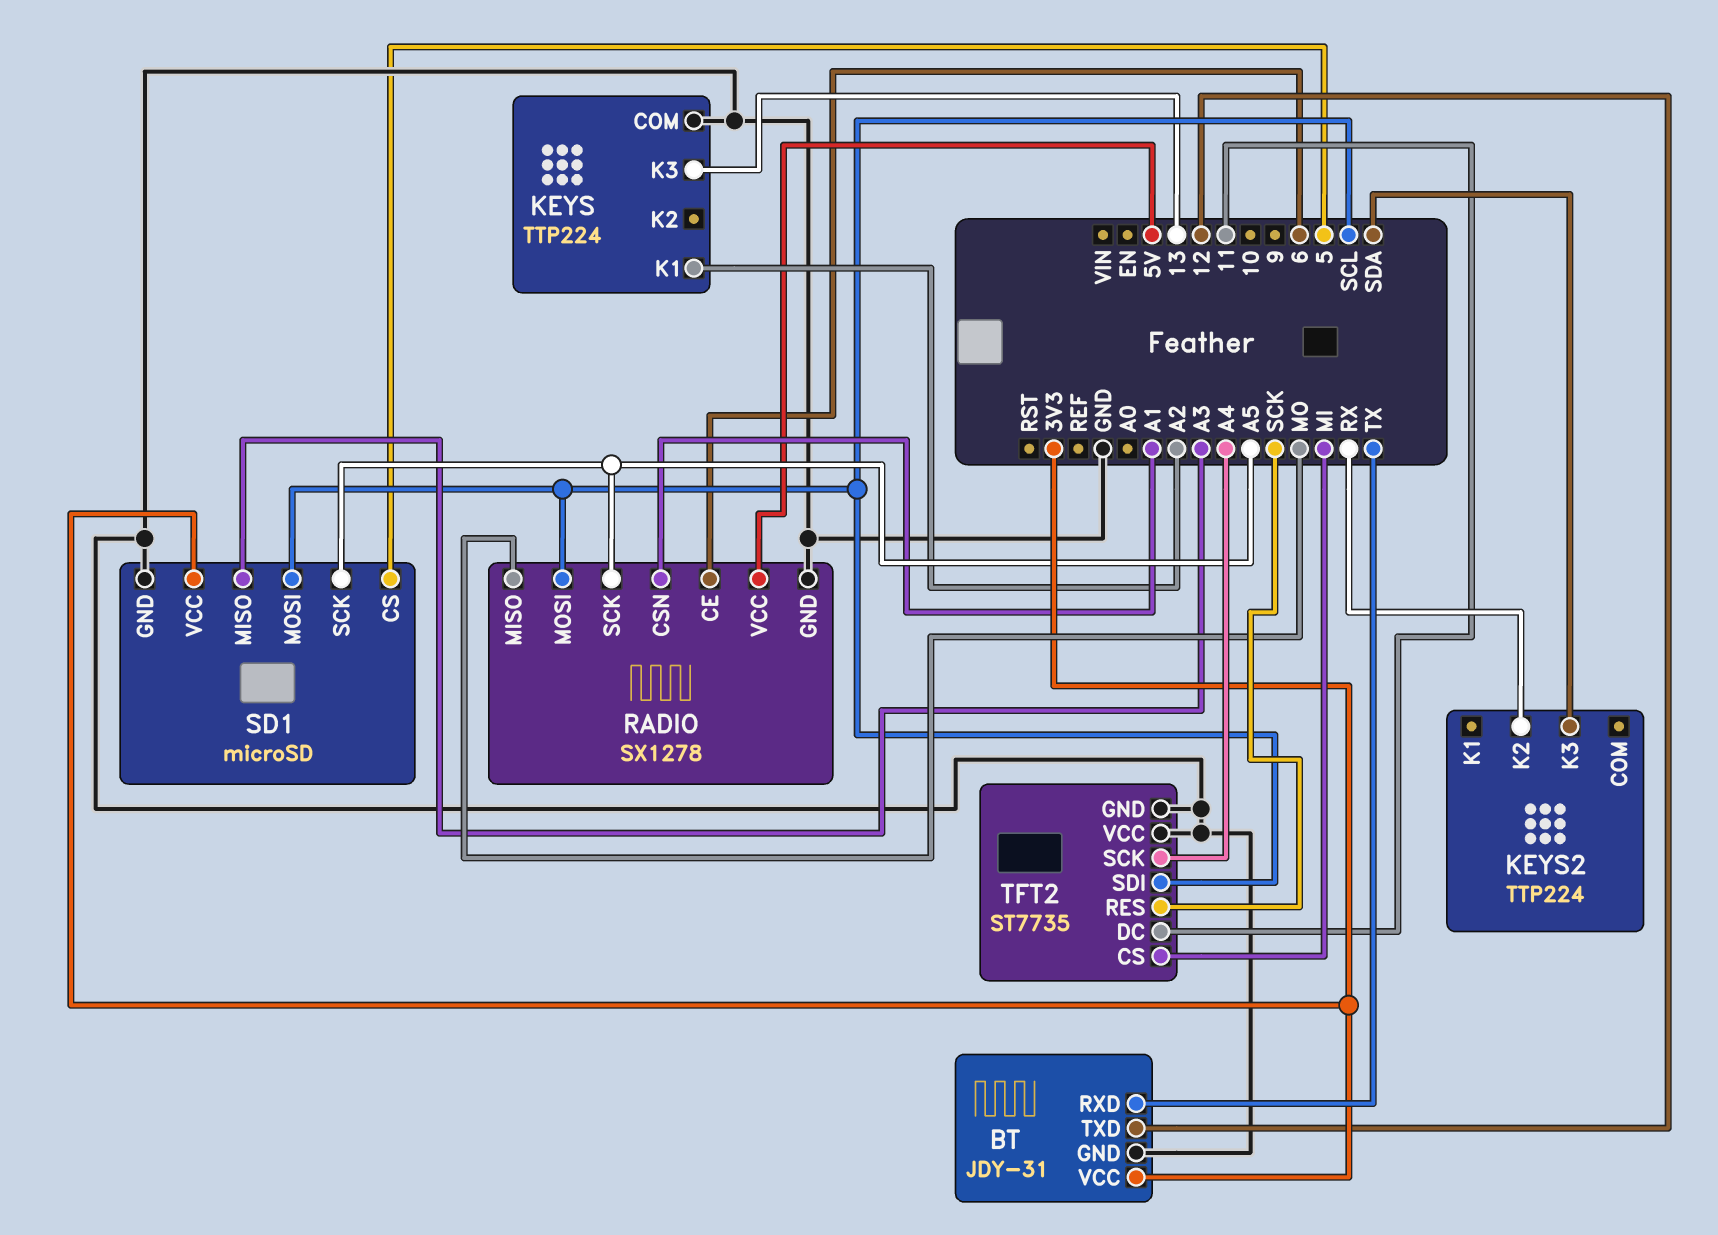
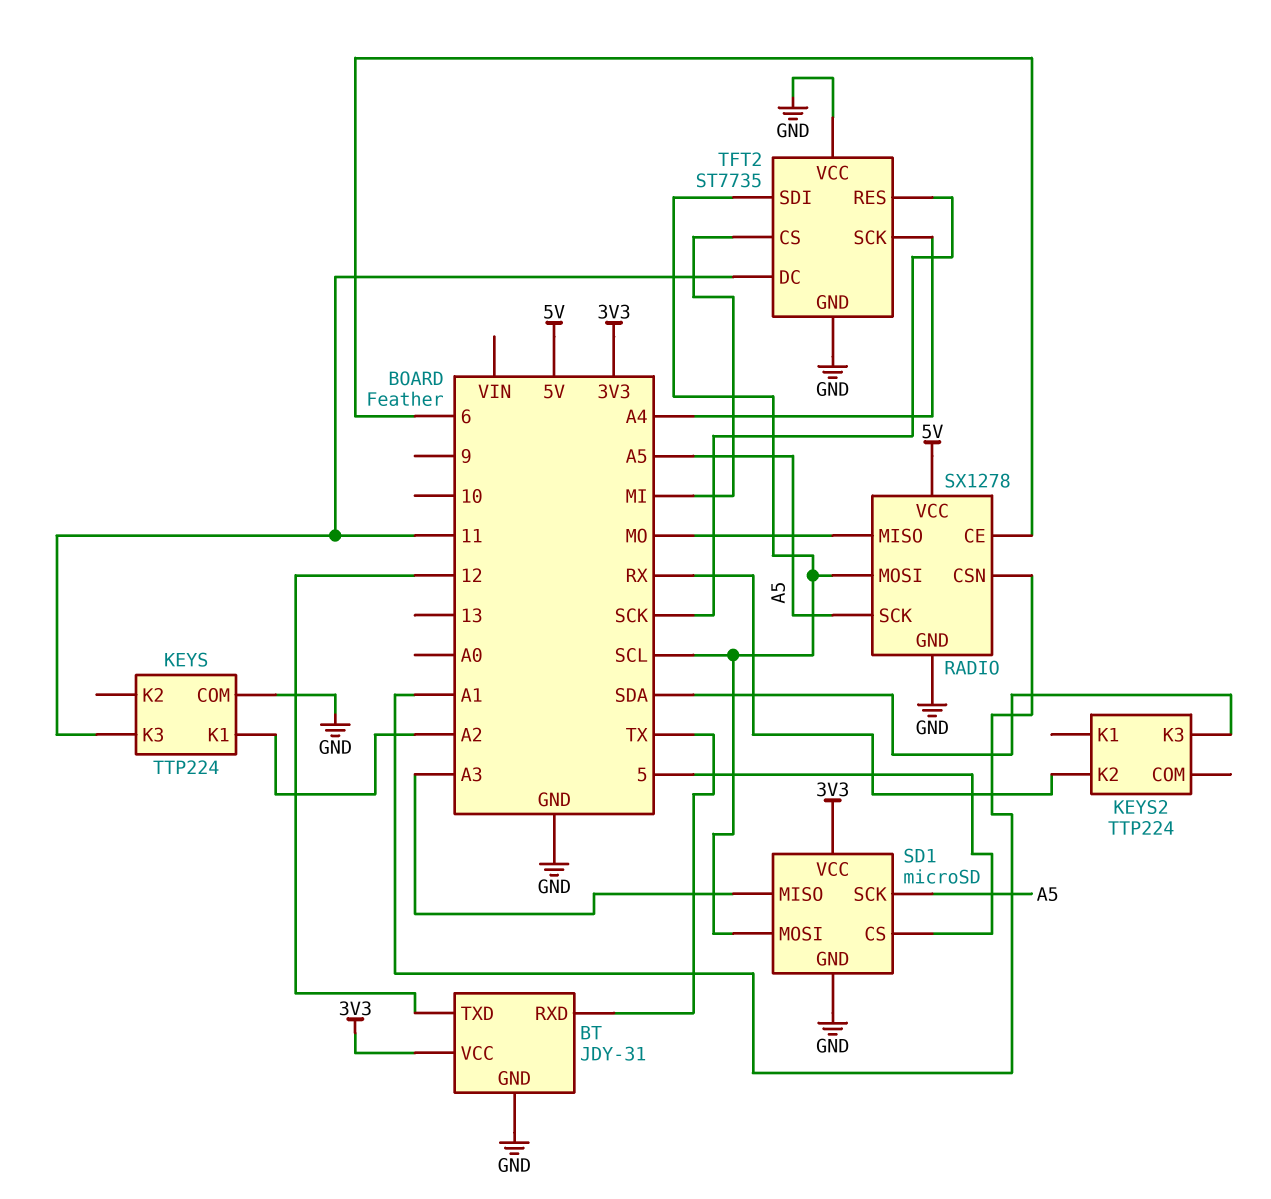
KEYS pin K3: 13 -> 11

